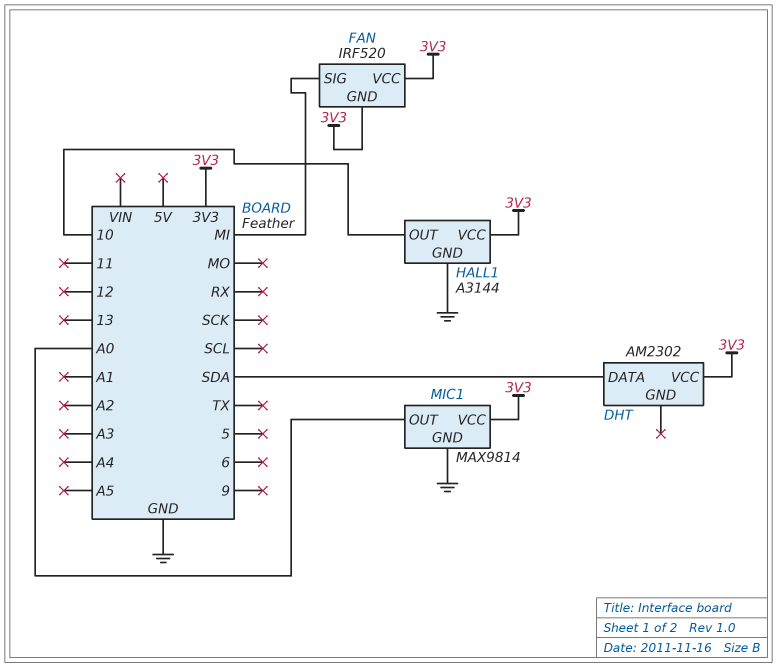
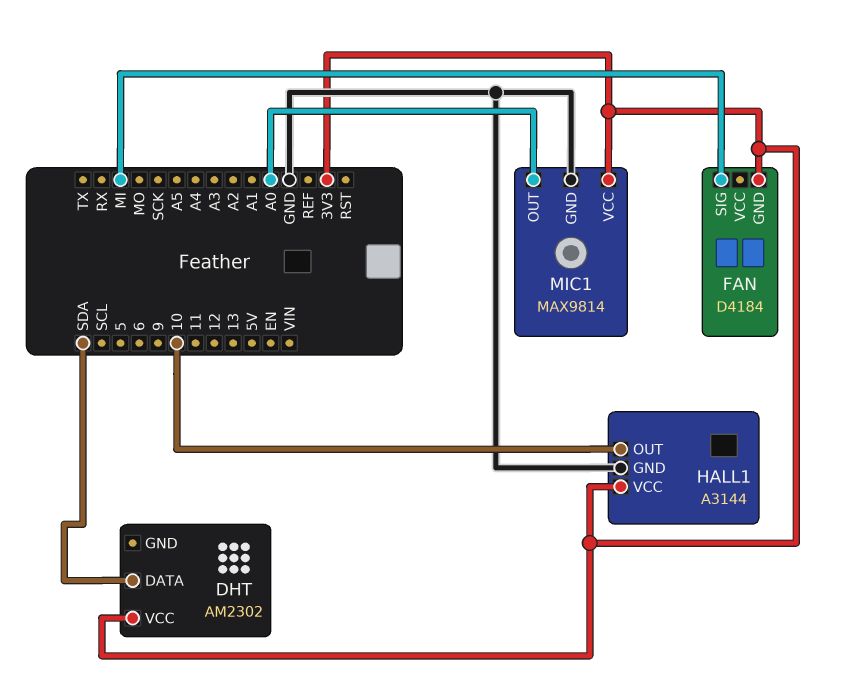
FAN: IRF520 -> D4184
FAN pin VCC: 3V3 -> none

